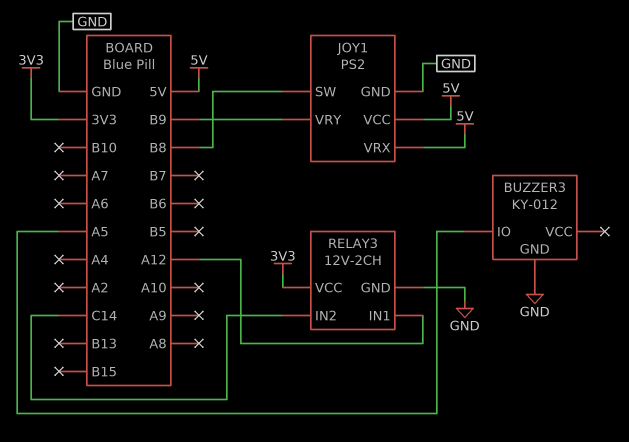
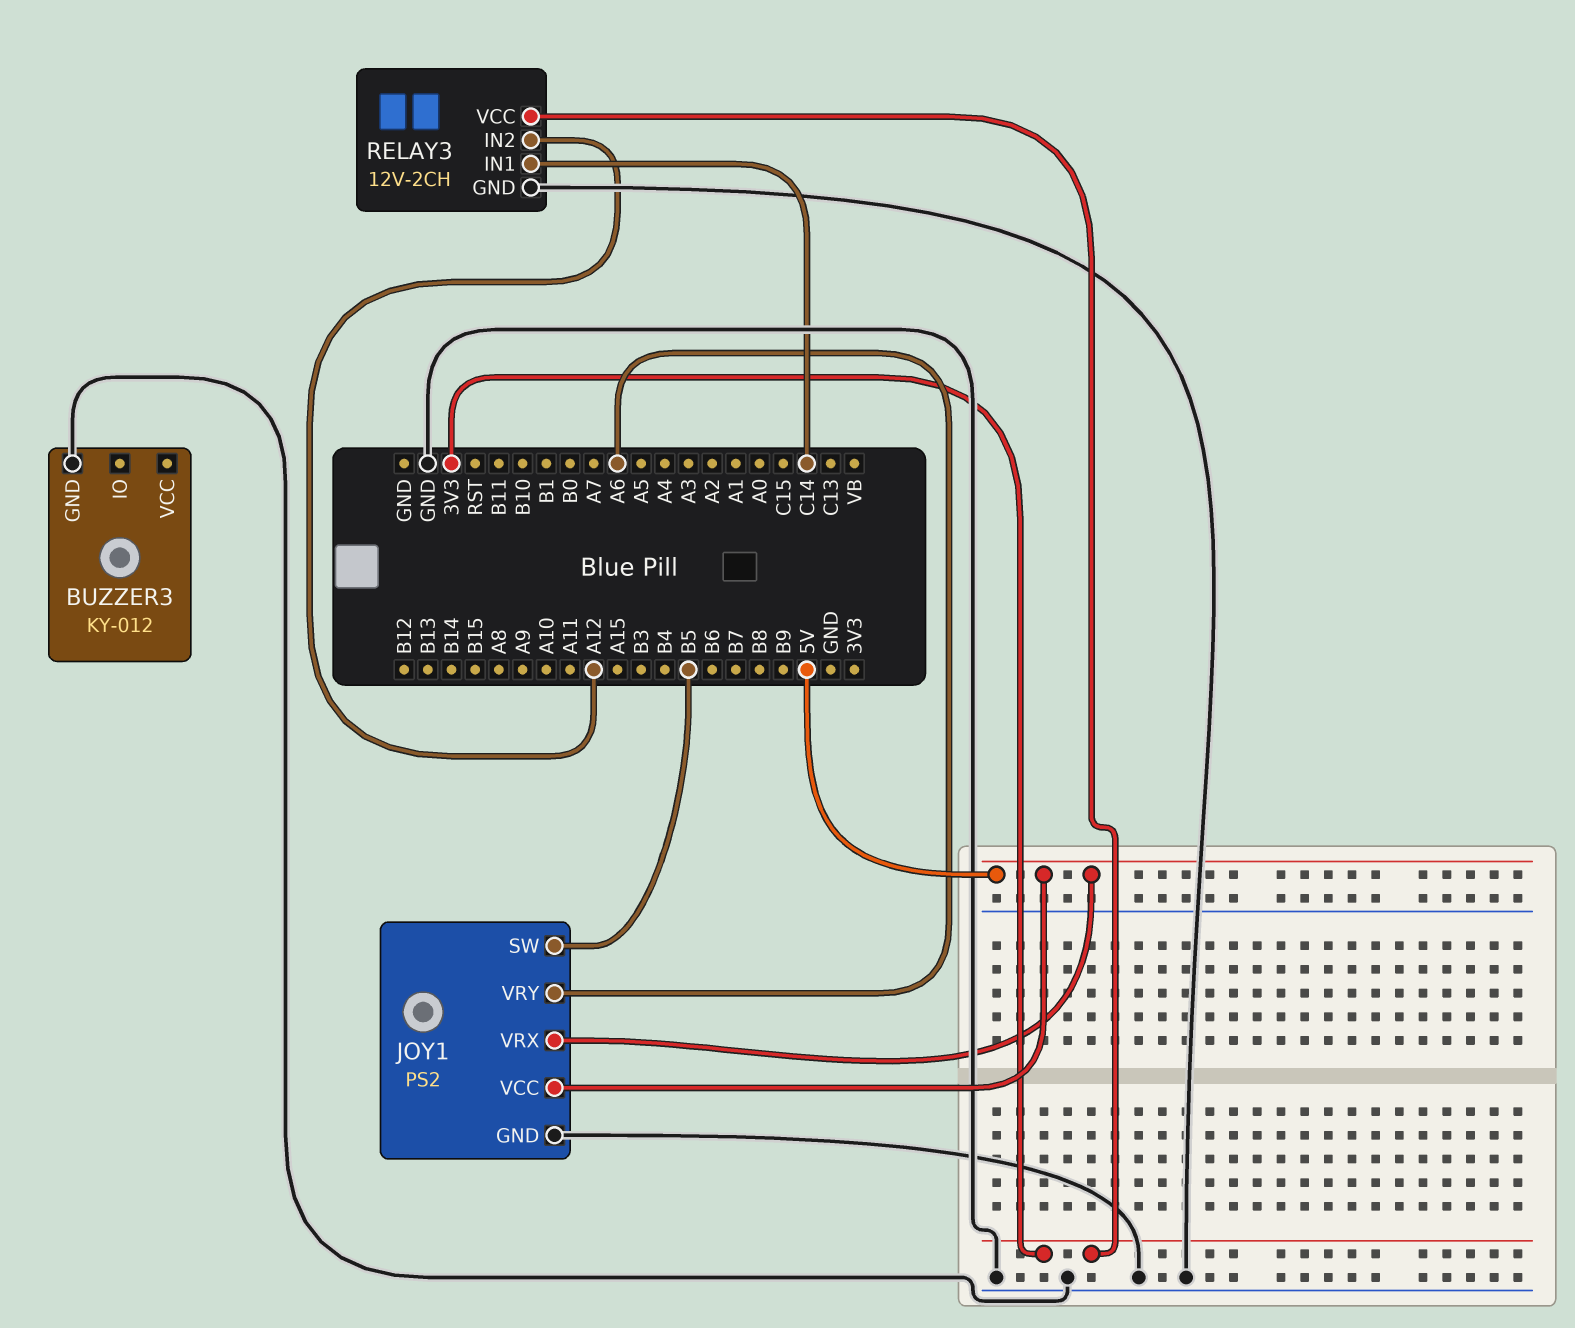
BUZZER3 pin IO: A5 -> none
JOY1 pin SW: B8 -> B5
JOY1 pin VRY: B9 -> A6
RELAY3 pin IN1: A12 -> C14
RELAY3 pin IN2: C14 -> A12

